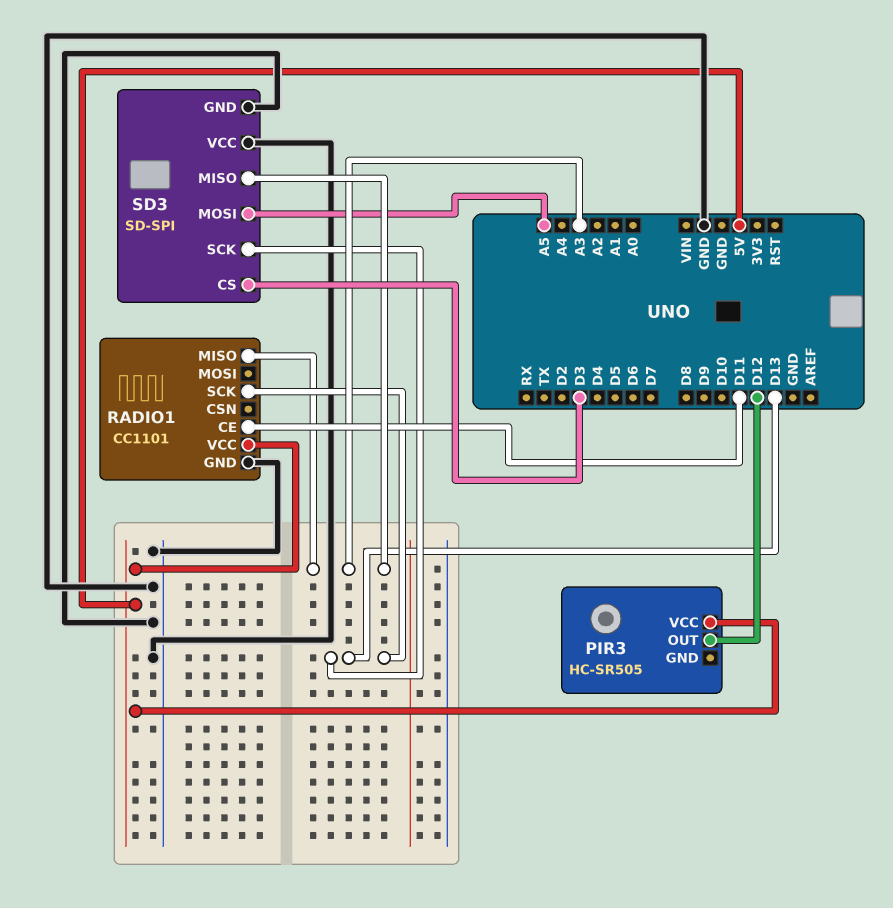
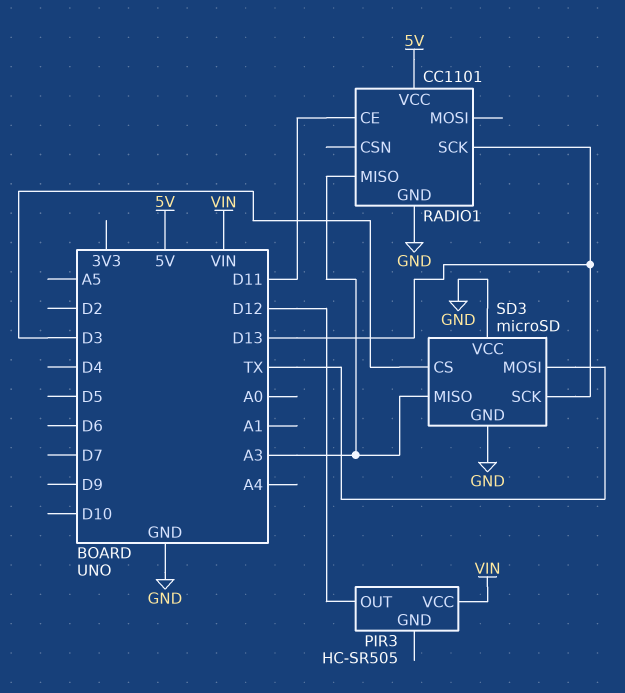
PIR3 pin VCC: 5V -> VIN
SD3: SD-SPI -> microSD
SD3 pin MOSI: A5 -> TX

